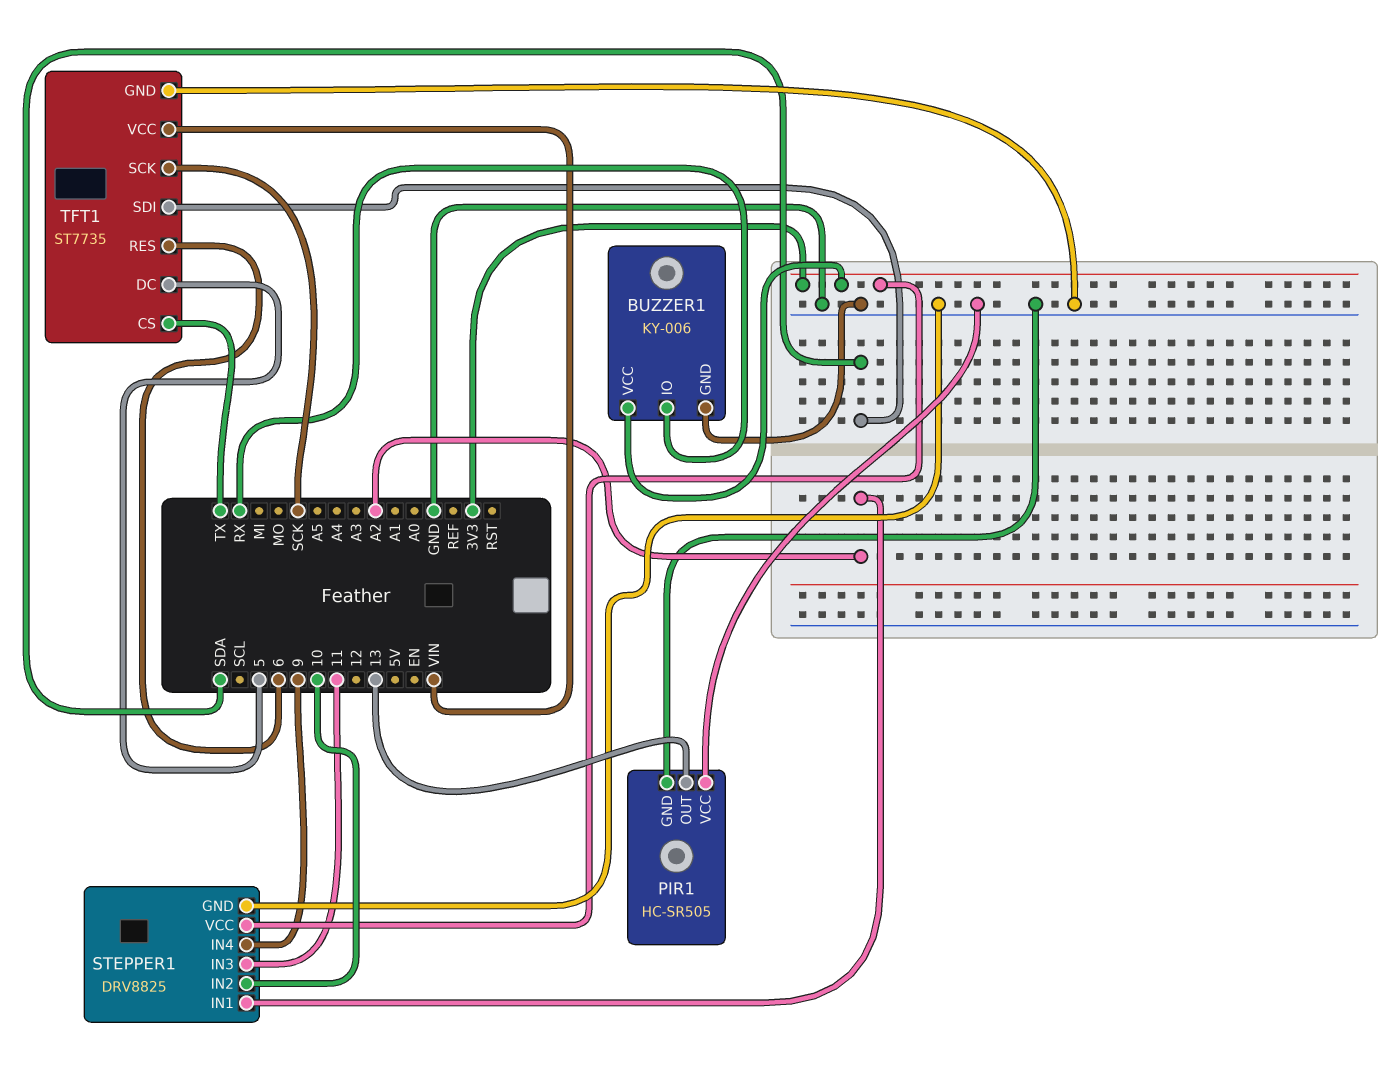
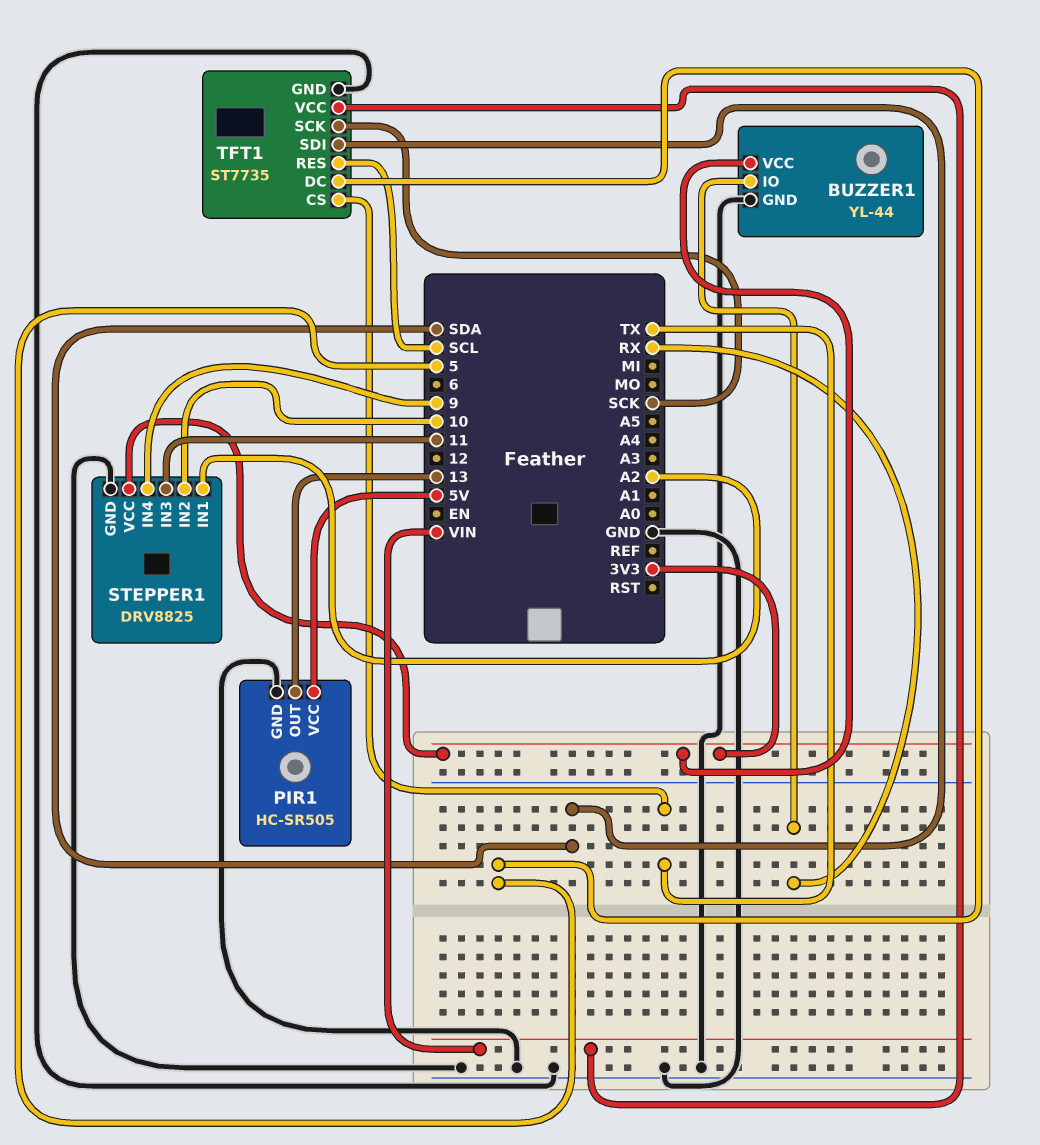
BUZZER1: KY-006 -> YL-44
PIR1 pin VCC: GND -> 5V
TFT1 pin RES: 6 -> SCL

